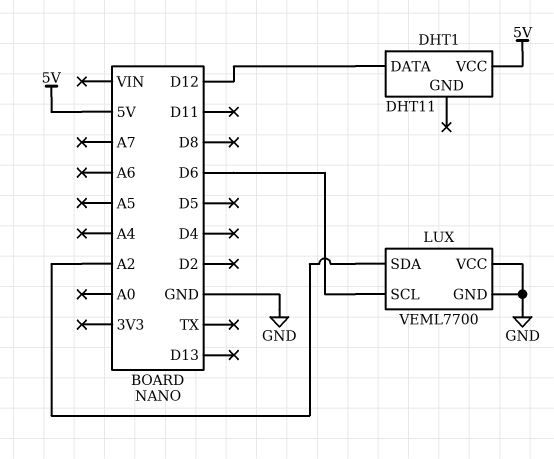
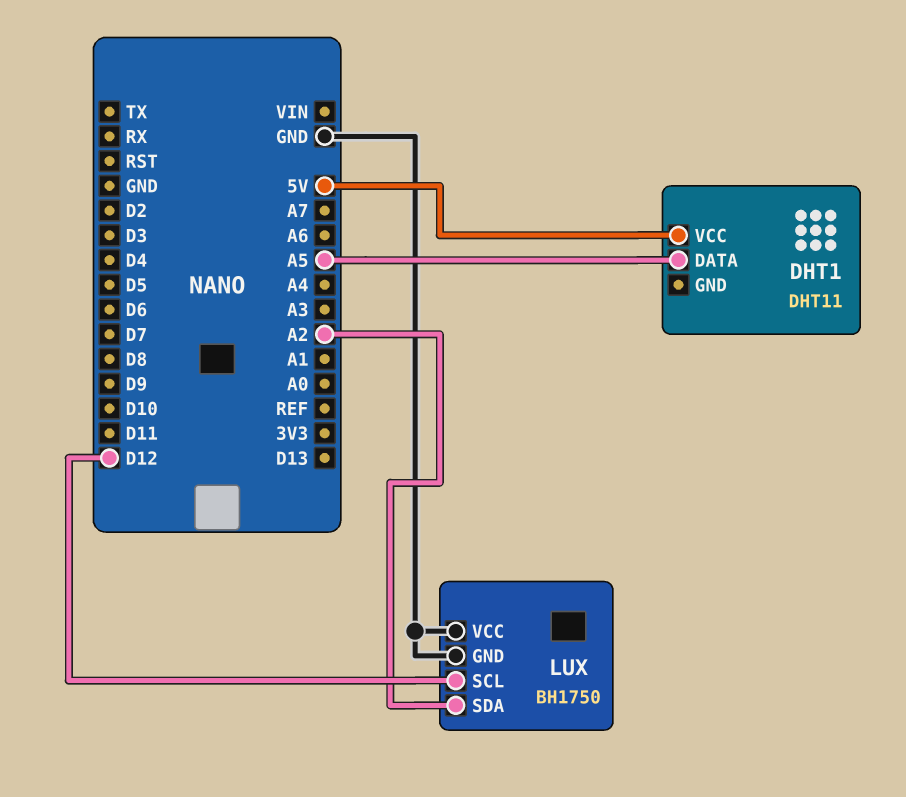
DHT1 pin DATA: D12 -> A5
LUX: VEML7700 -> BH1750
LUX pin SCL: D6 -> D12

